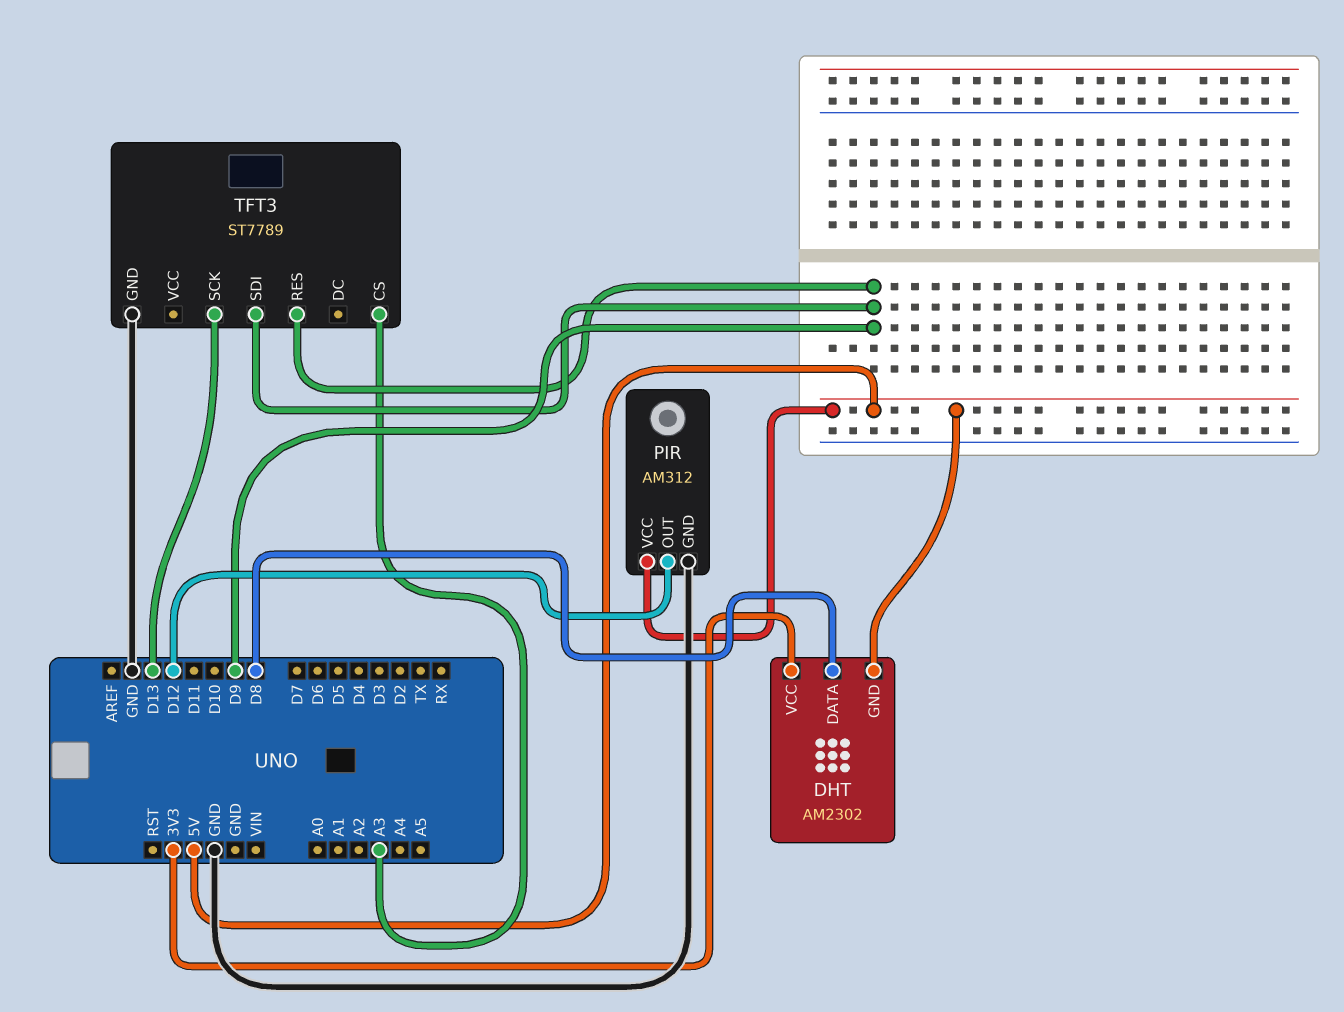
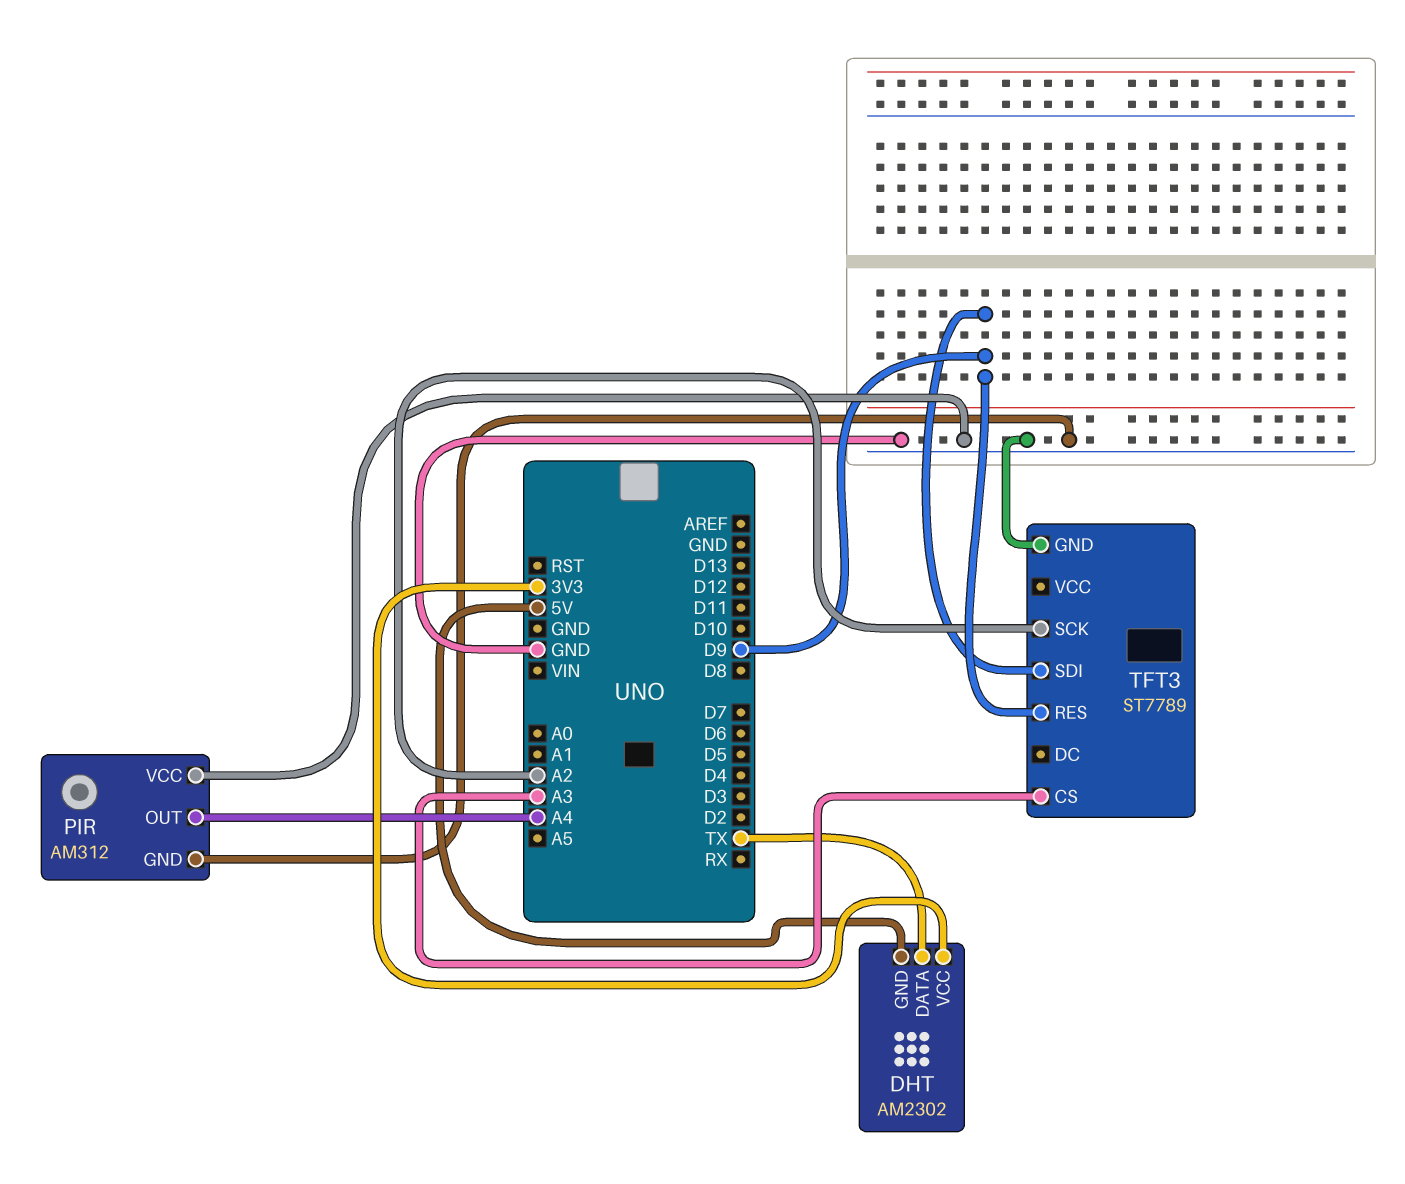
DHT pin DATA: D8 -> TX
PIR pin OUT: D12 -> A4
PIR pin VCC: 5V -> GND
TFT3 pin SCK: D13 -> A2

